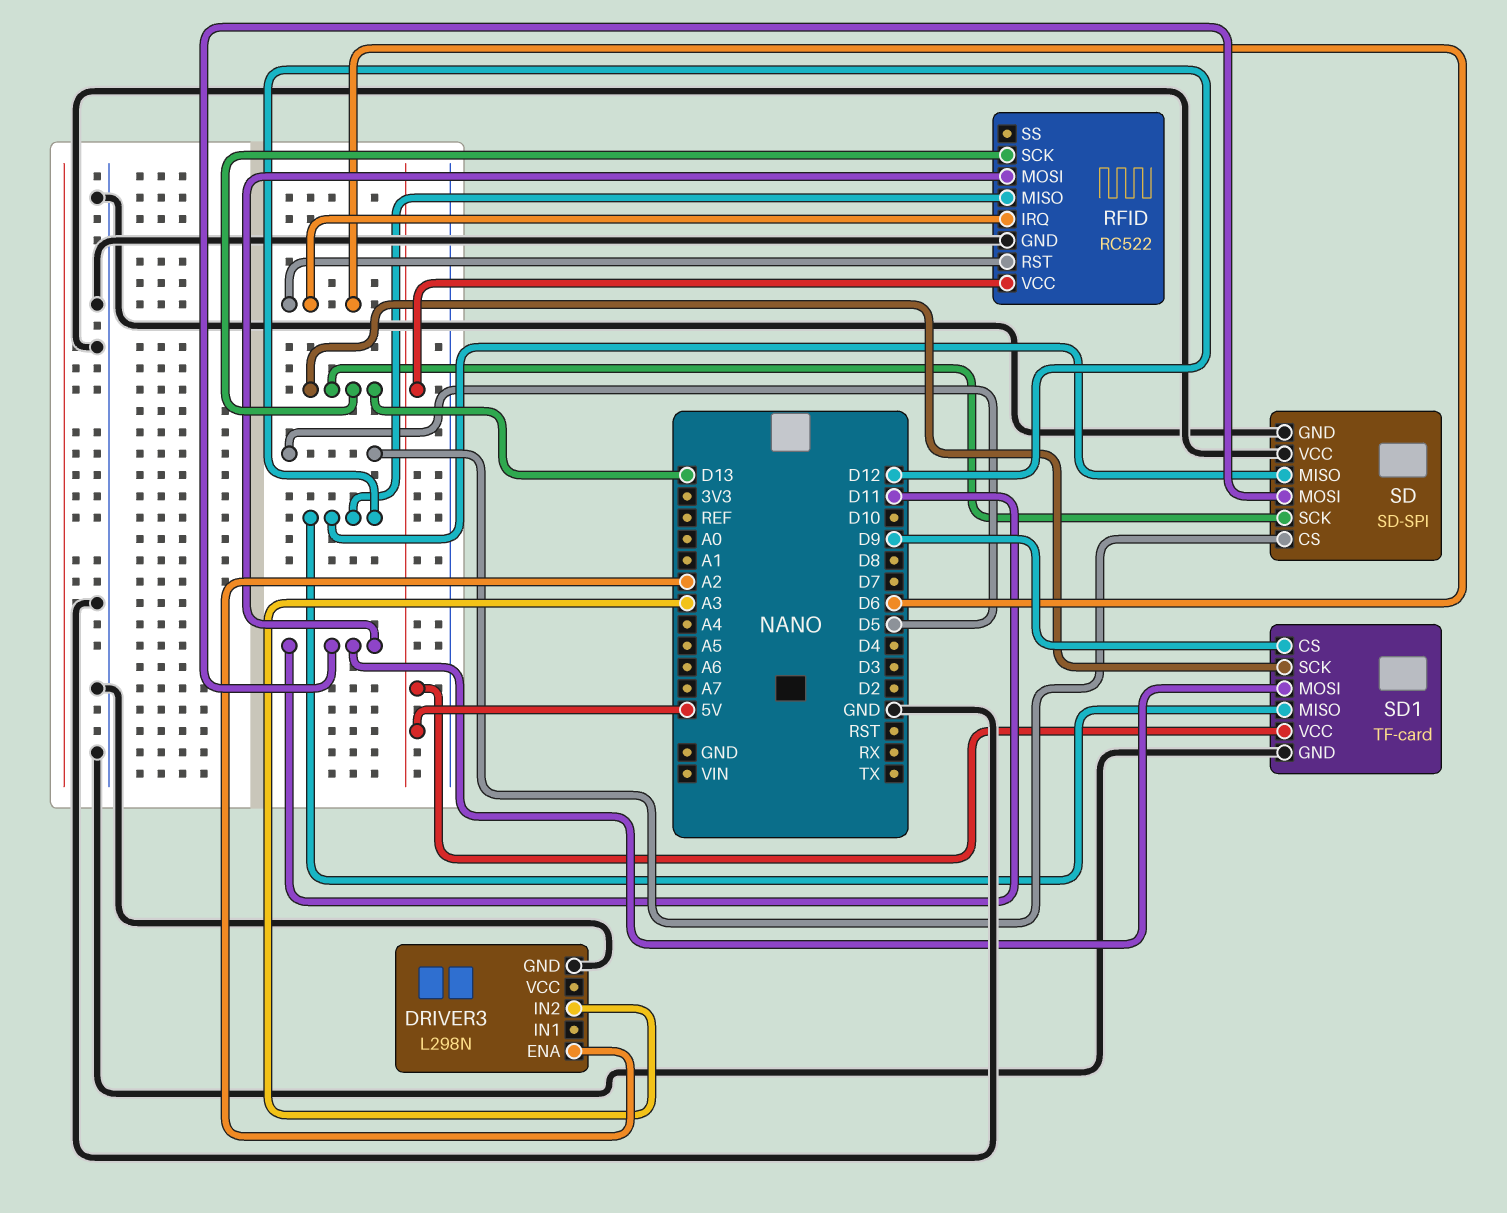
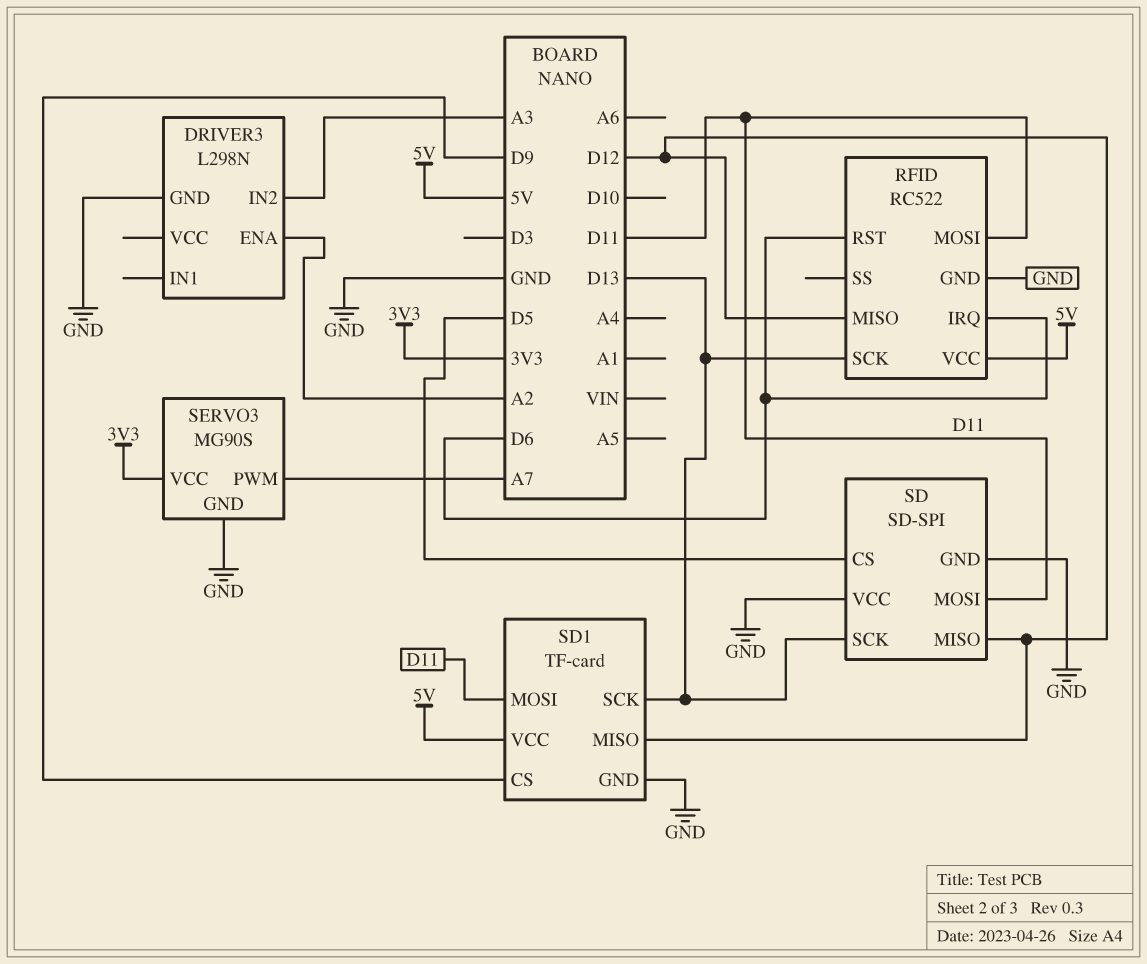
SERVO3: none -> MG90S
SERVO3 pin GND: none -> GND
SERVO3 pin PWM: none -> A7
SERVO3 pin VCC: none -> 3V3

